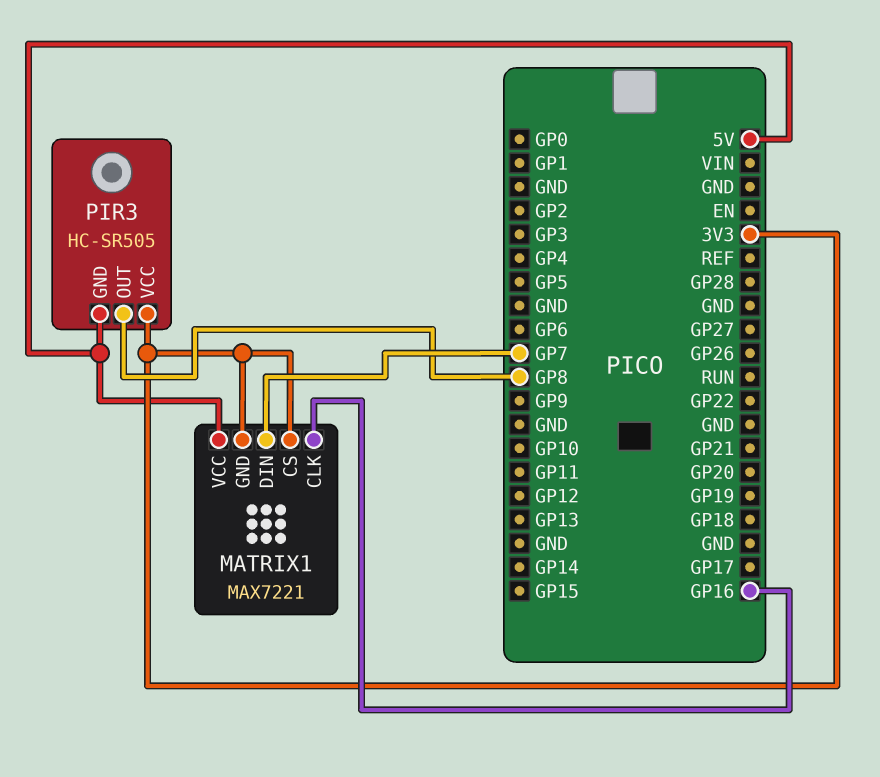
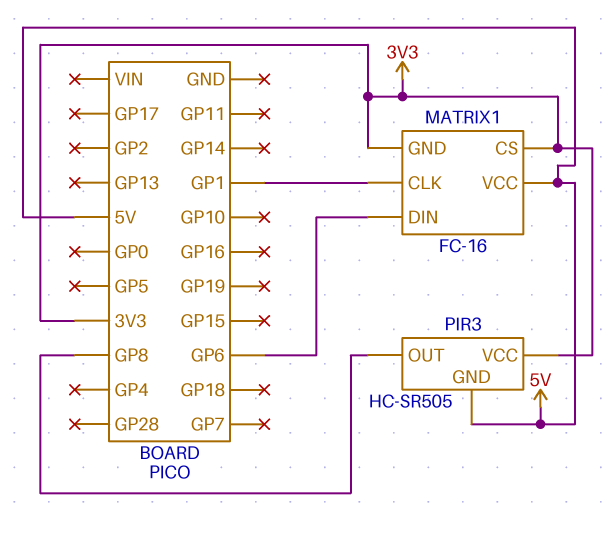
MATRIX1: MAX7221 -> FC-16
MATRIX1 pin CLK: GP16 -> GP1
MATRIX1 pin DIN: GP7 -> GP6

